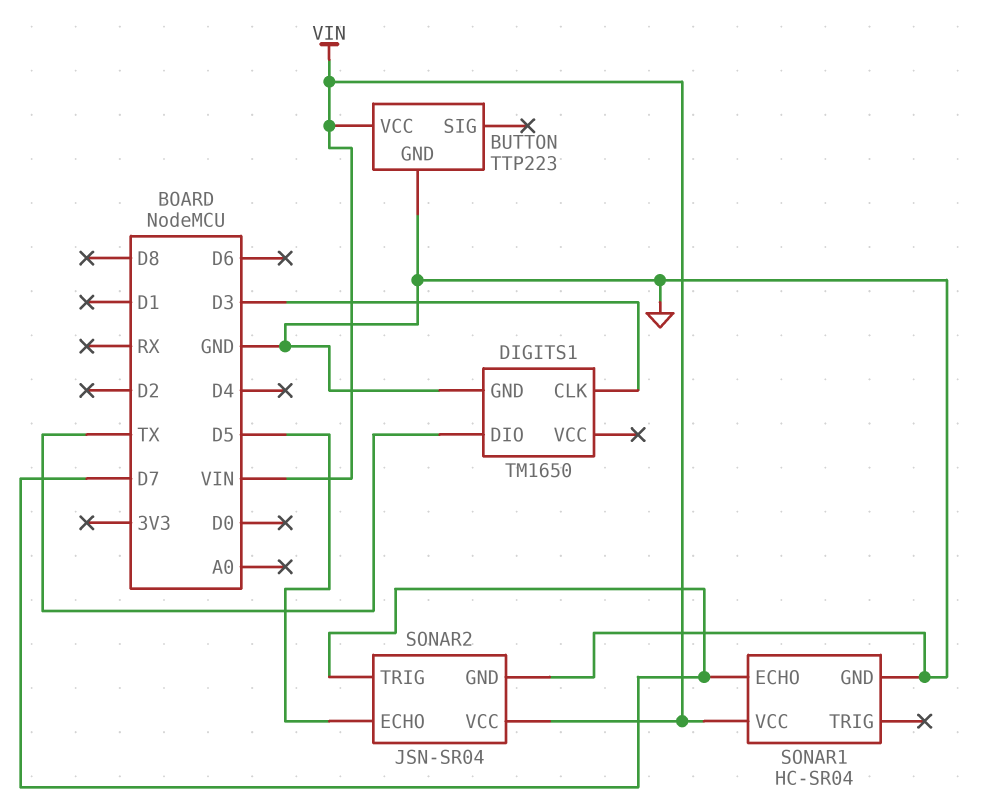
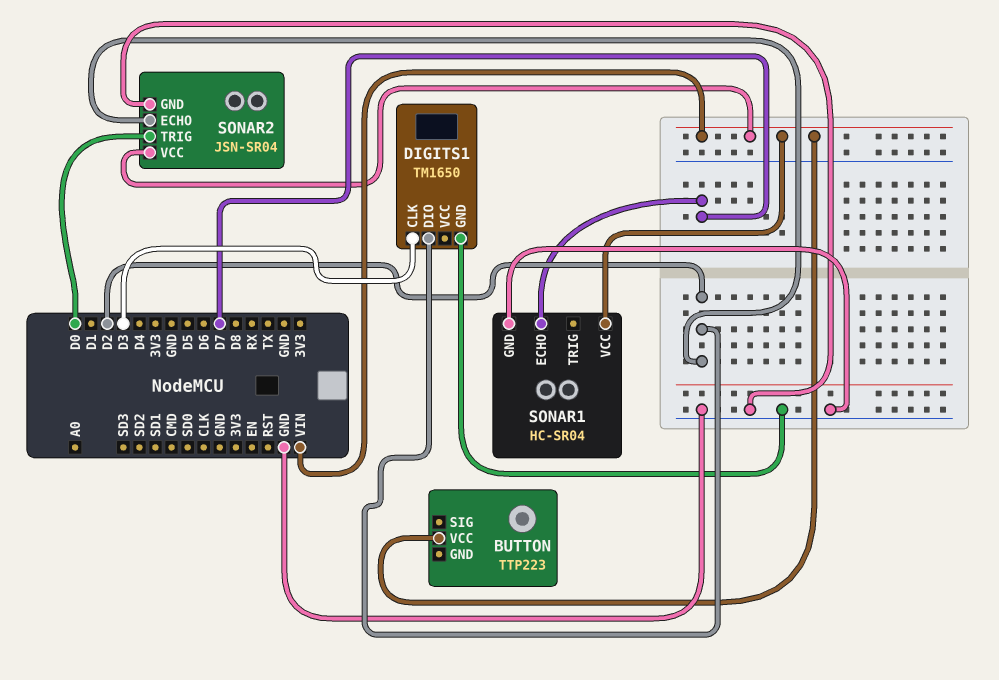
BUTTON pin GND: GND -> none
DIGITS1 pin DIO: TX -> D2
SONAR2 pin ECHO: D5 -> D2
SONAR2 pin TRIG: D7 -> D0

